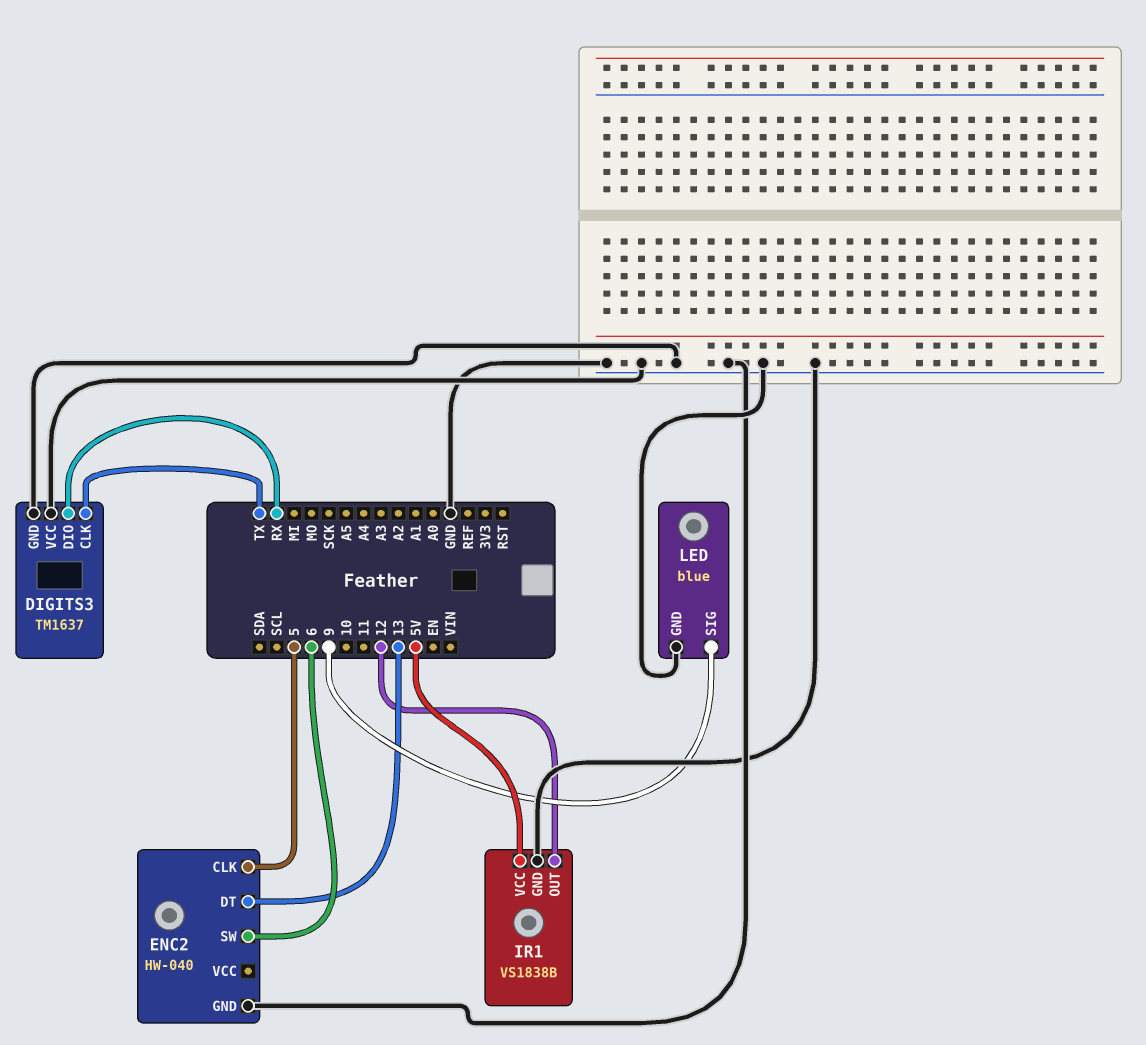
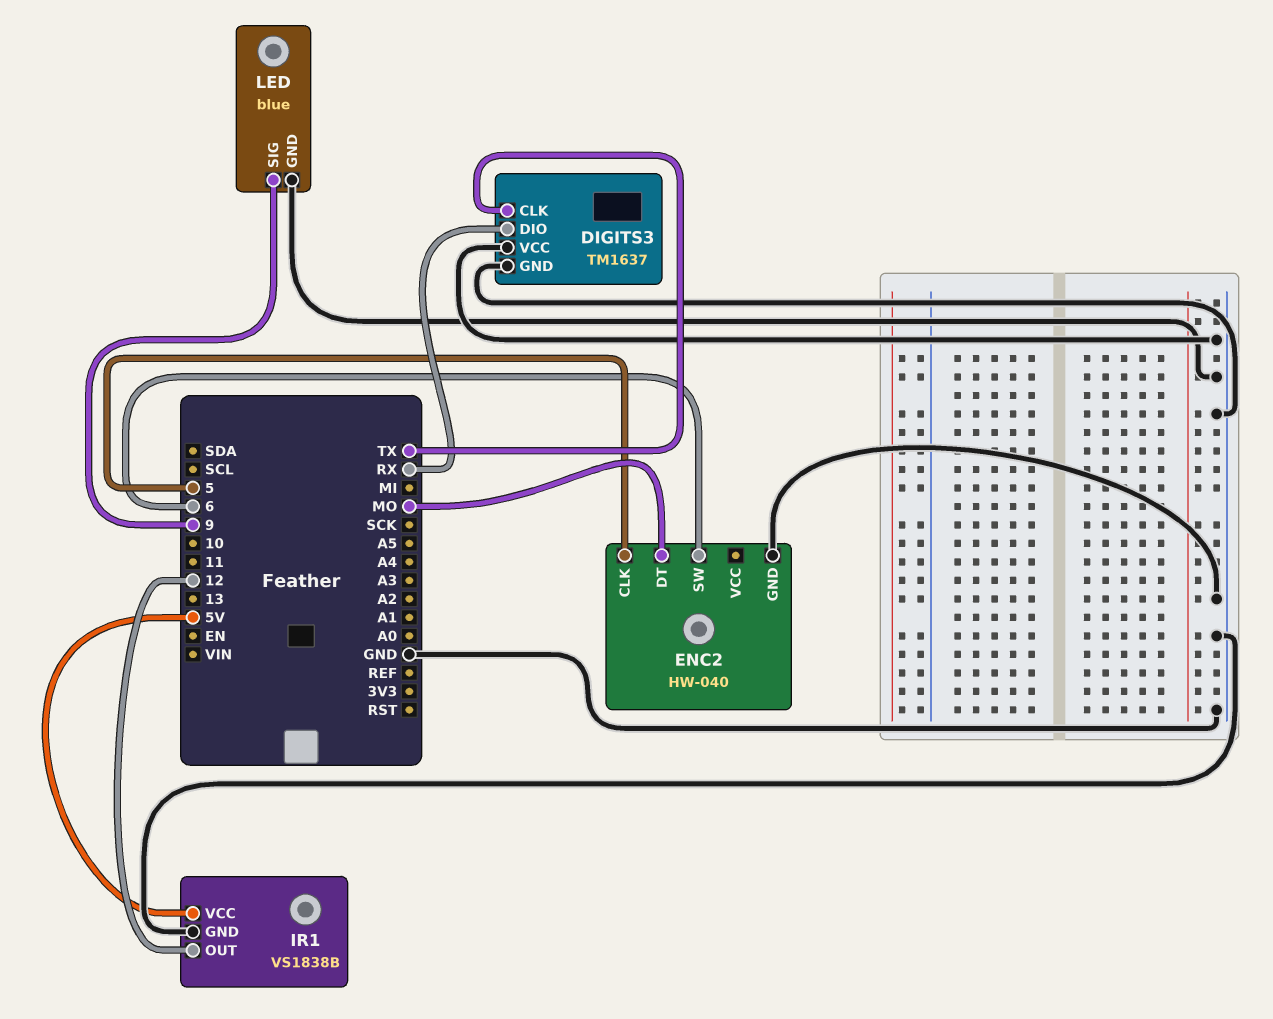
ENC2 pin DT: 13 -> MO

